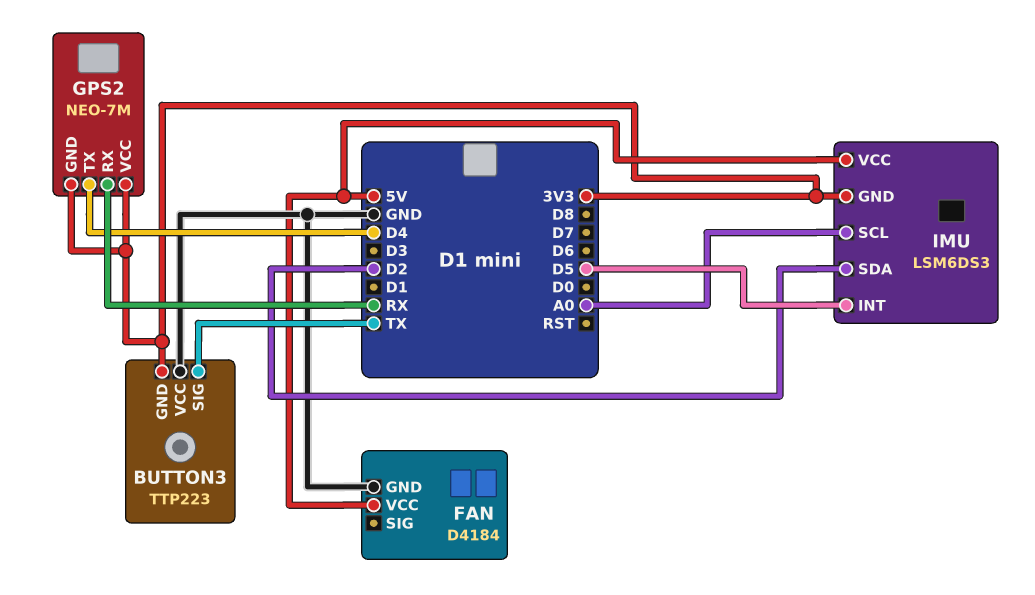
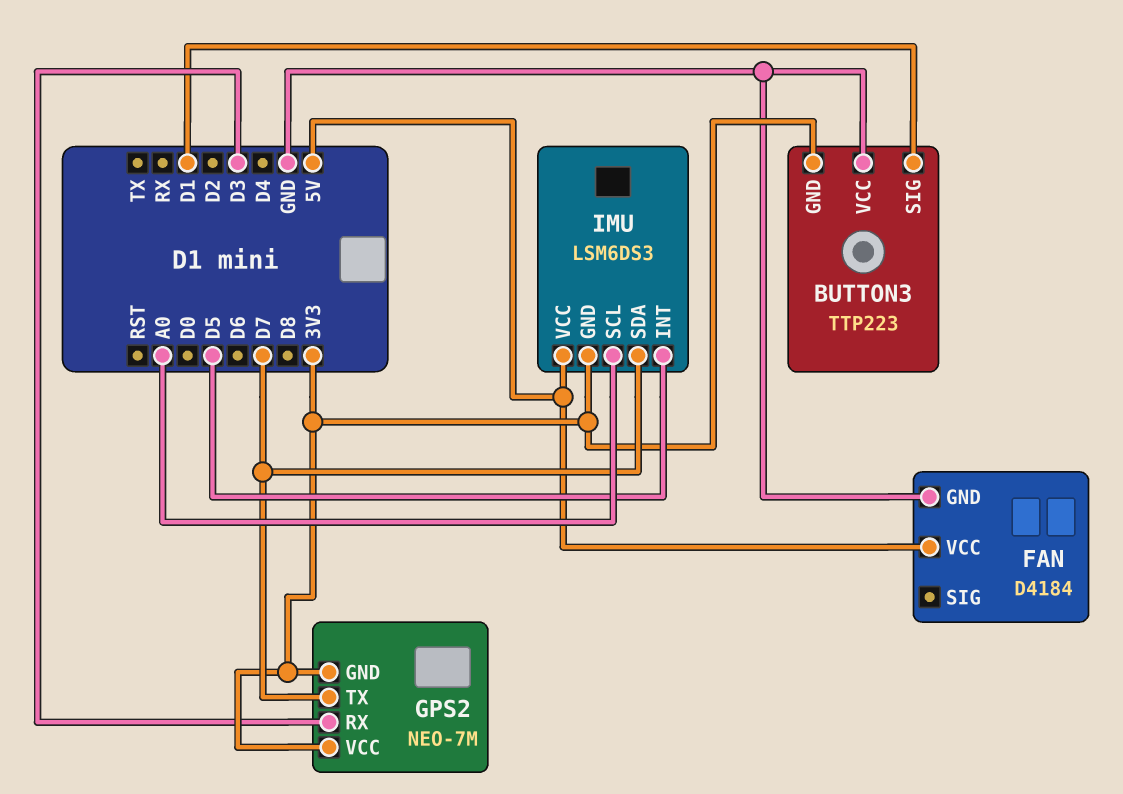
BUTTON3 pin SIG: TX -> D1
GPS2 pin RX: RX -> D3
GPS2 pin TX: D4 -> D7
IMU pin SDA: D2 -> D7

